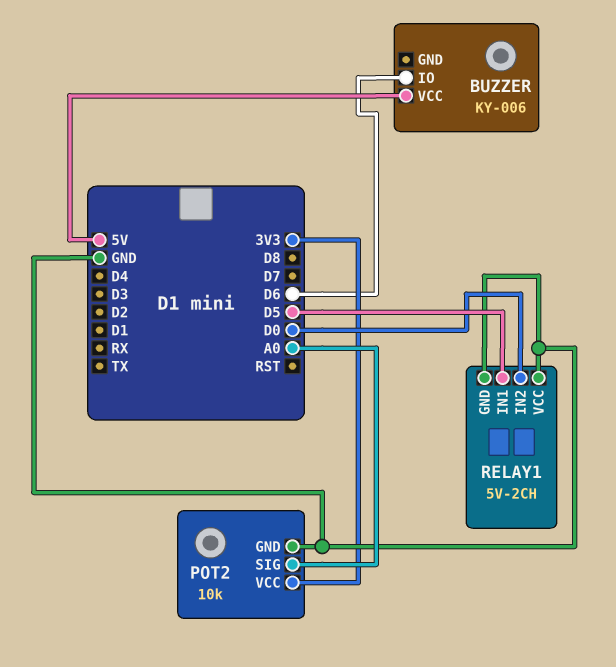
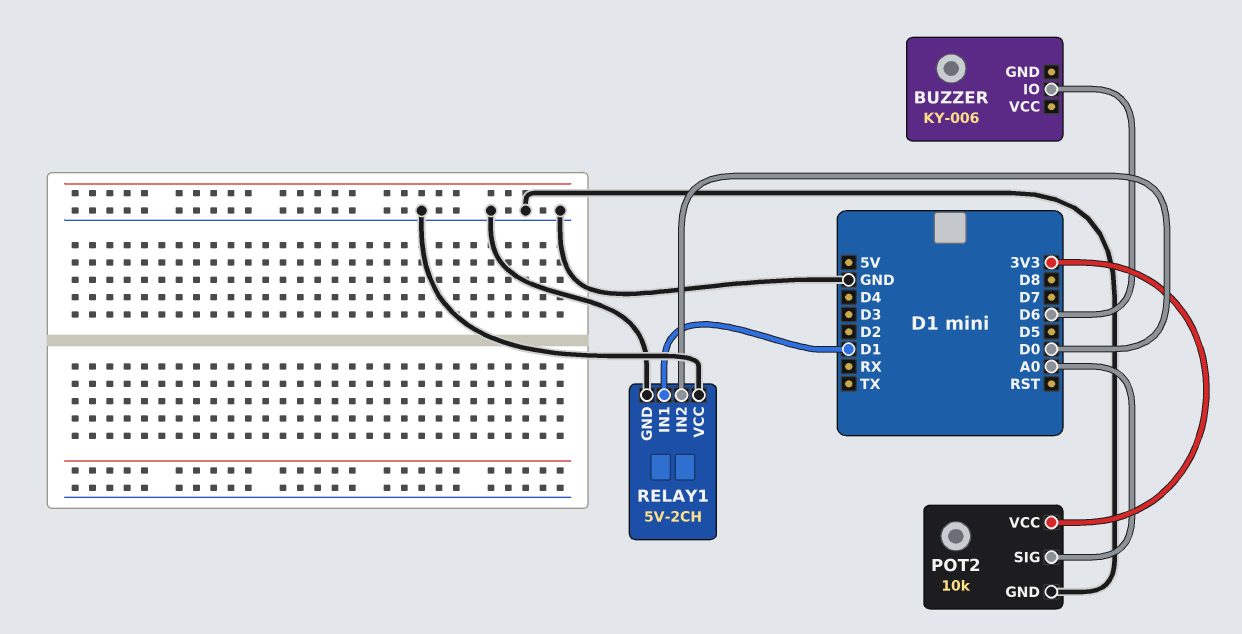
BUZZER pin VCC: 5V -> none
RELAY1 pin IN1: D5 -> D1

